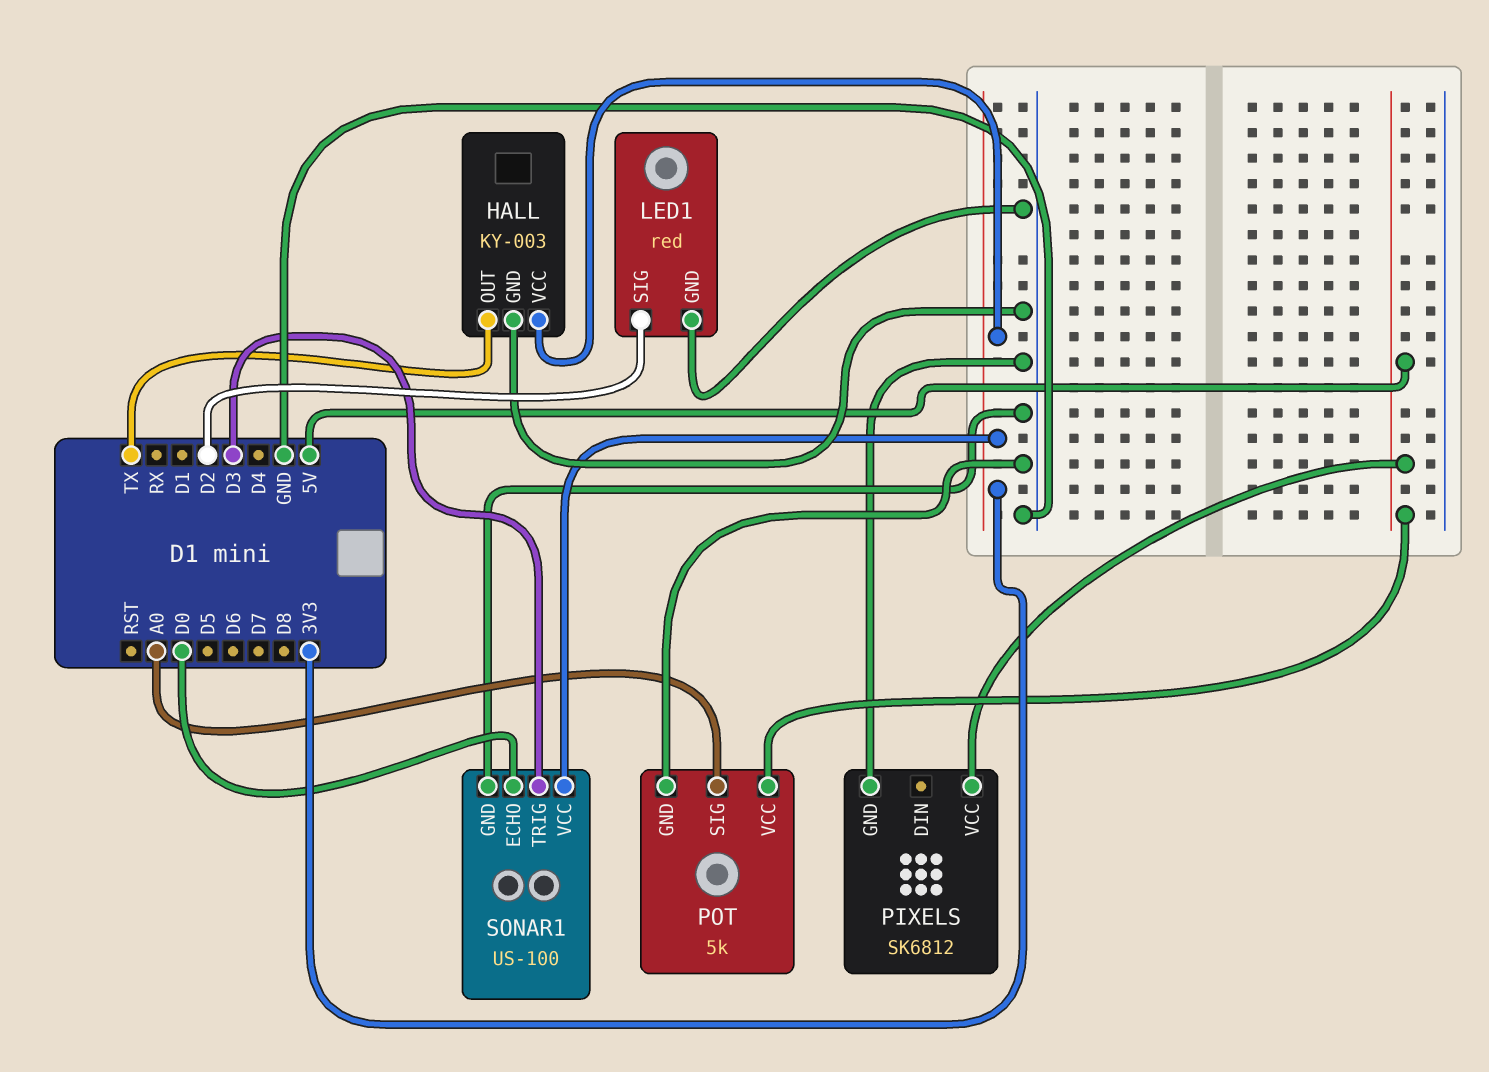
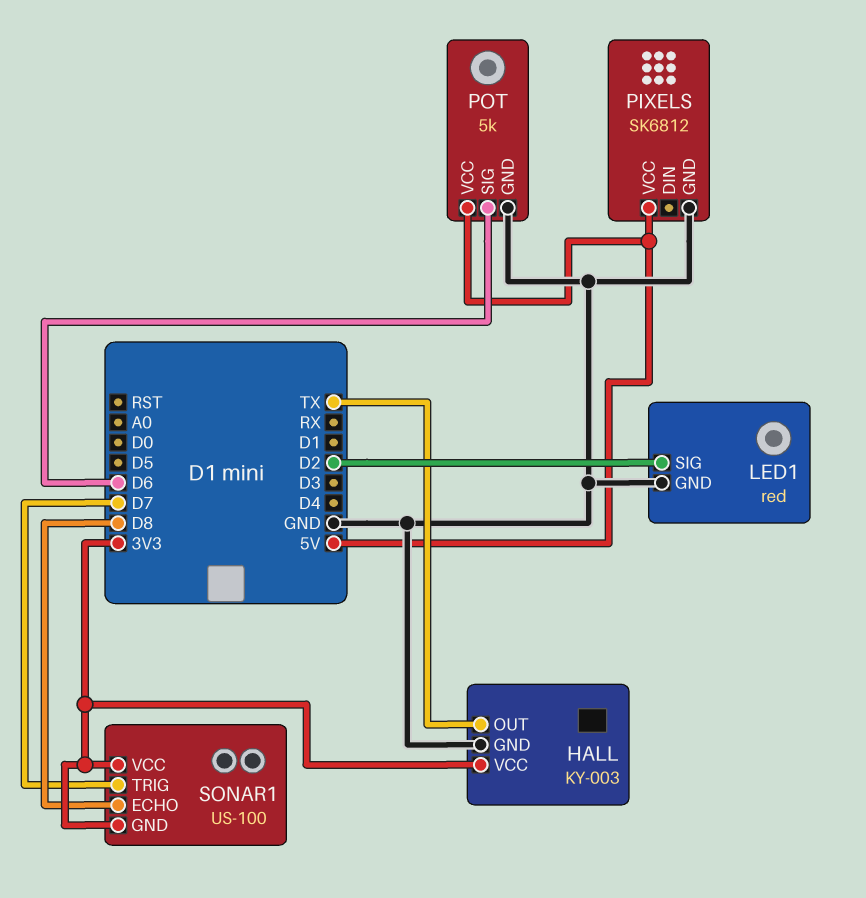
POT pin SIG: A0 -> D6
SONAR1 pin ECHO: D0 -> D8
SONAR1 pin GND: GND -> 3V3
SONAR1 pin TRIG: D3 -> D7

